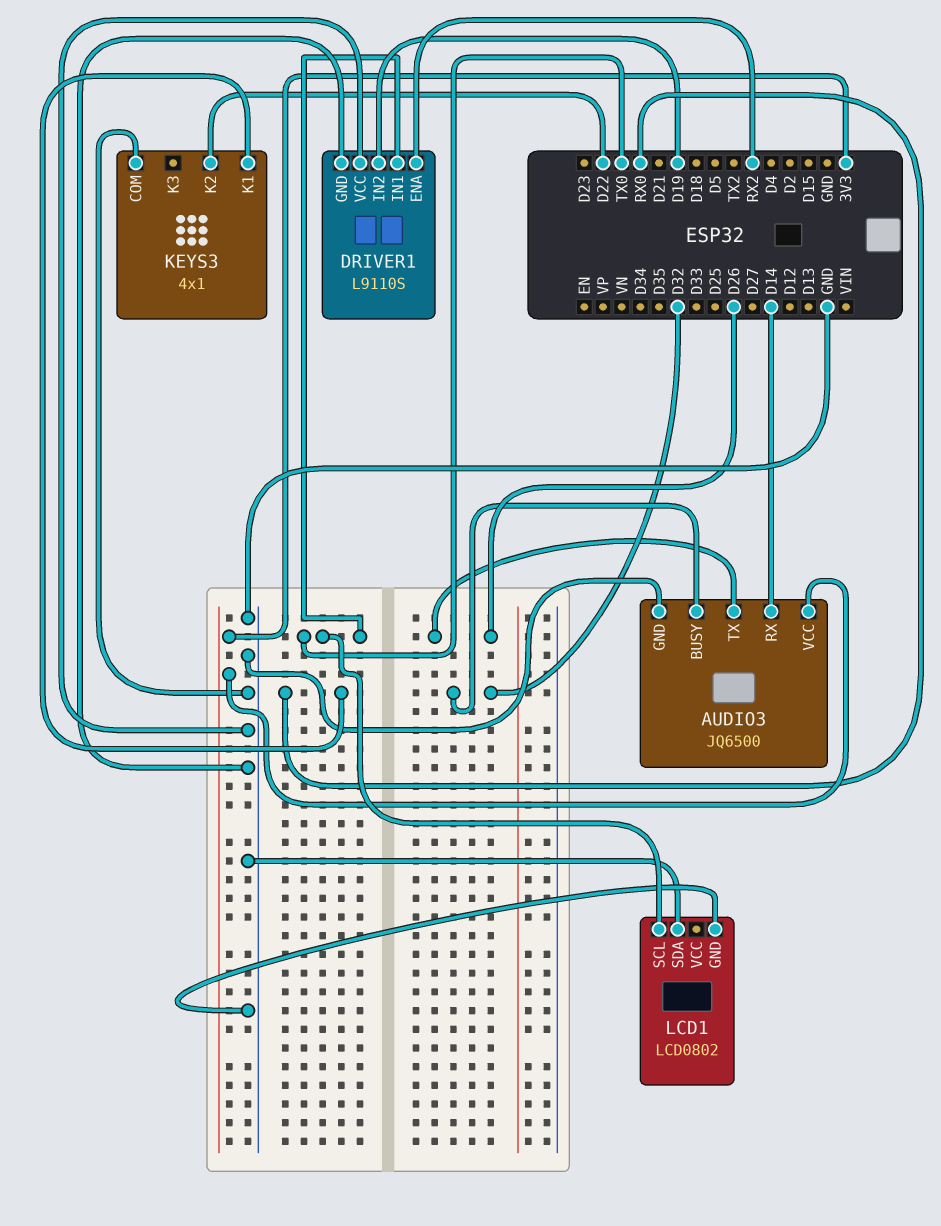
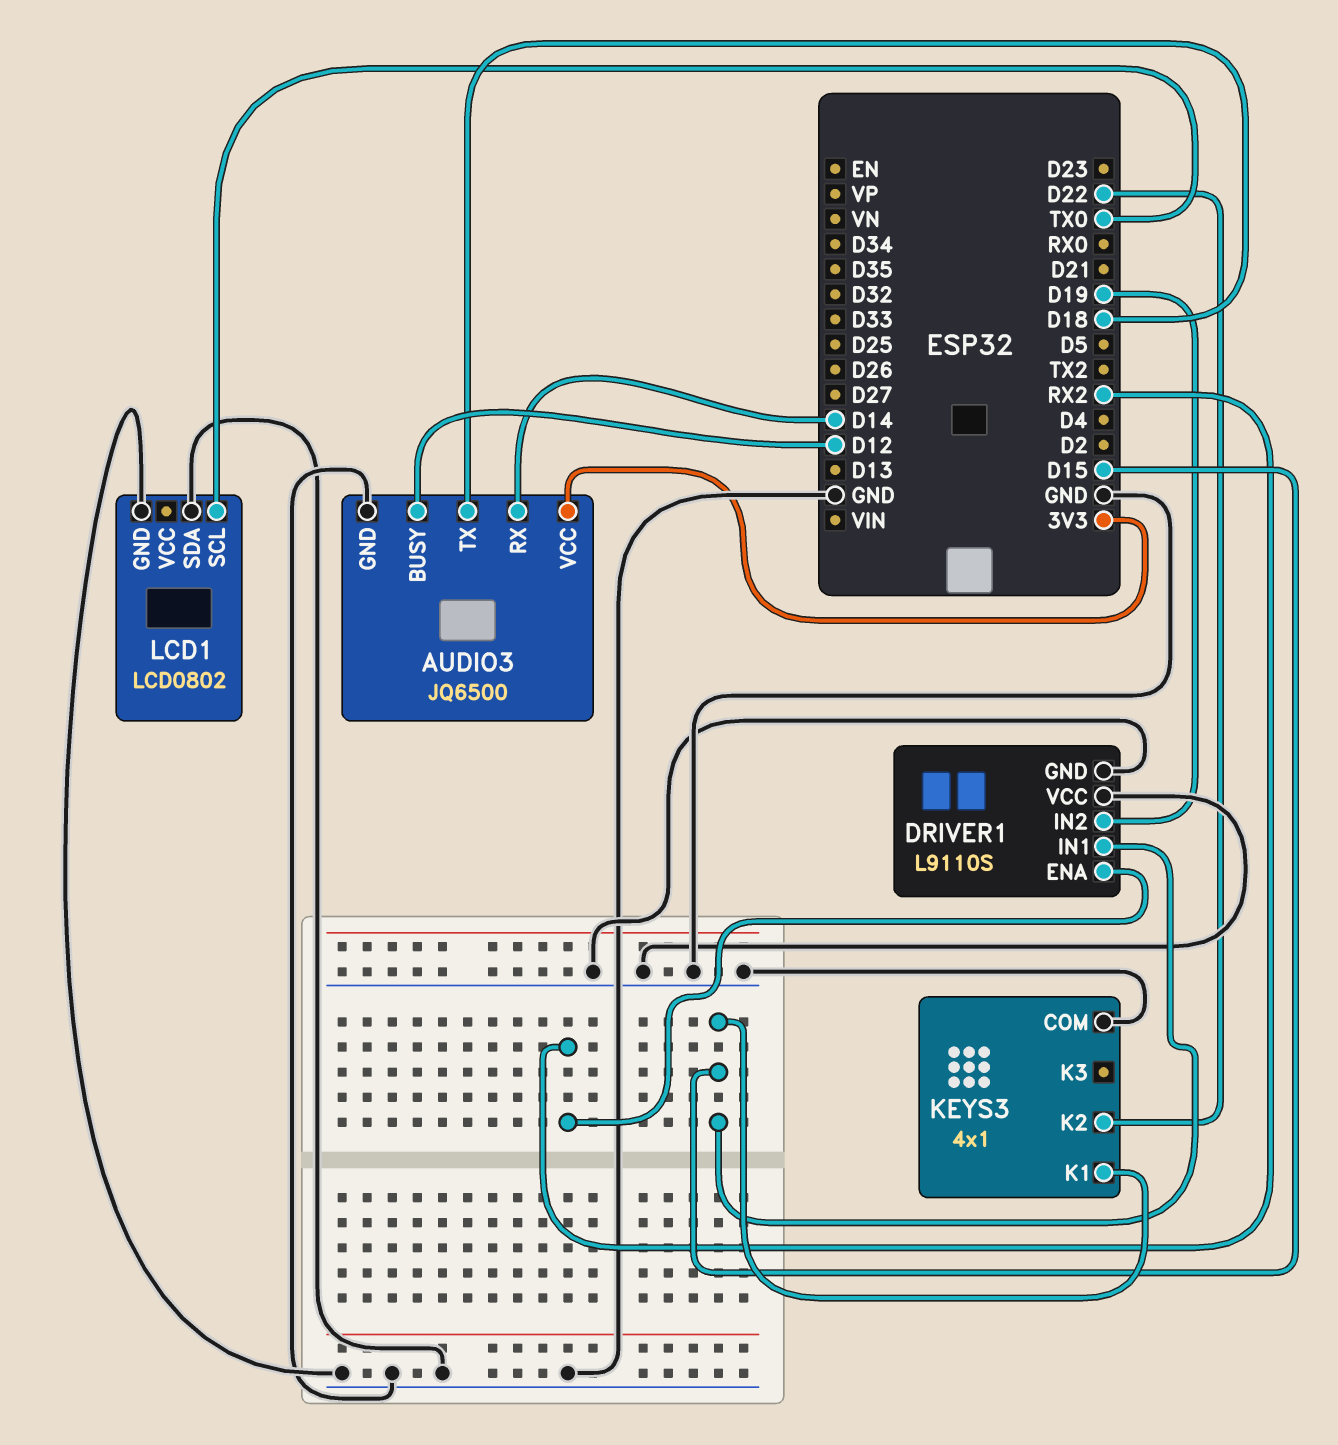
AUDIO3 pin BUSY: D32 -> D12
AUDIO3 pin TX: D26 -> D18
DRIVER1 pin IN1: TX0 -> D15
KEYS3 pin K1: RX0 -> D15

